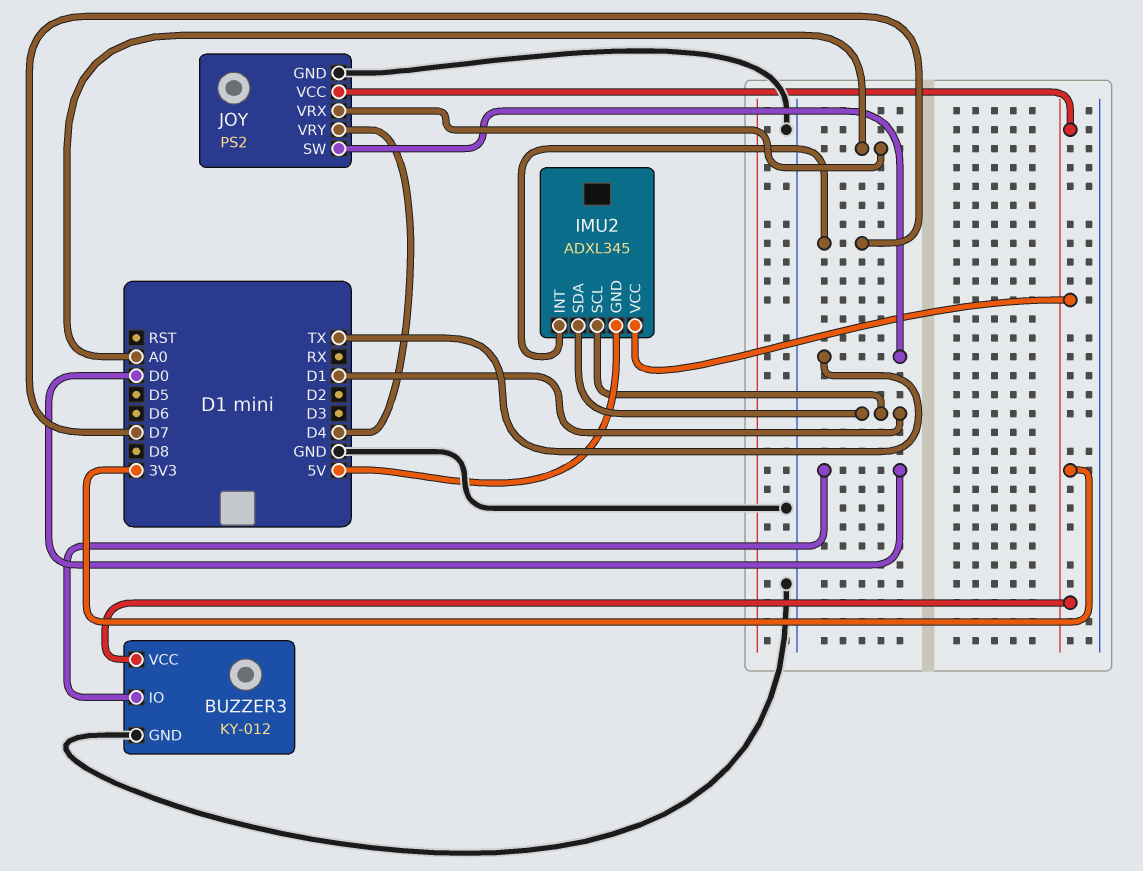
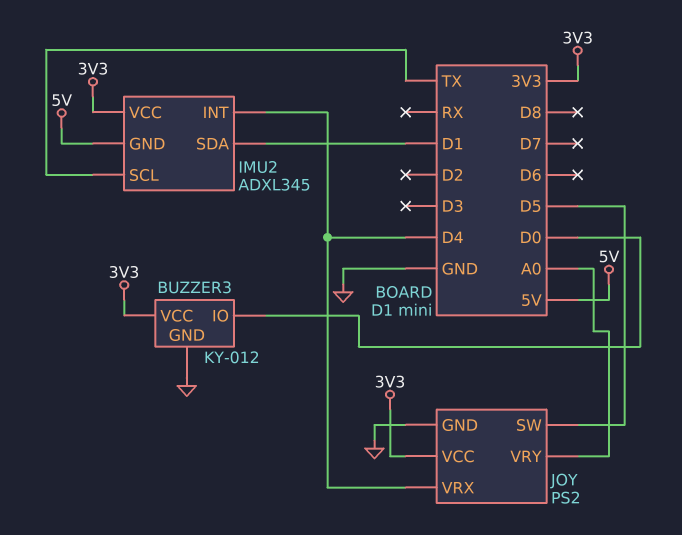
IMU2 pin INT: D7 -> D4
IMU2 pin SCL: D1 -> TX
JOY pin SW: TX -> D5
JOY pin VRX: A0 -> D4
JOY pin VRY: D4 -> A0

